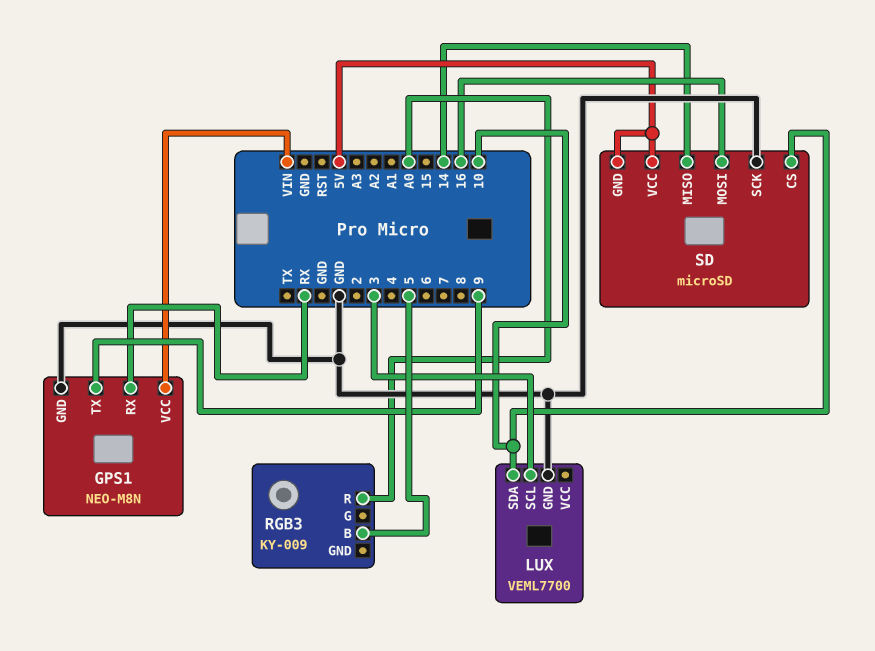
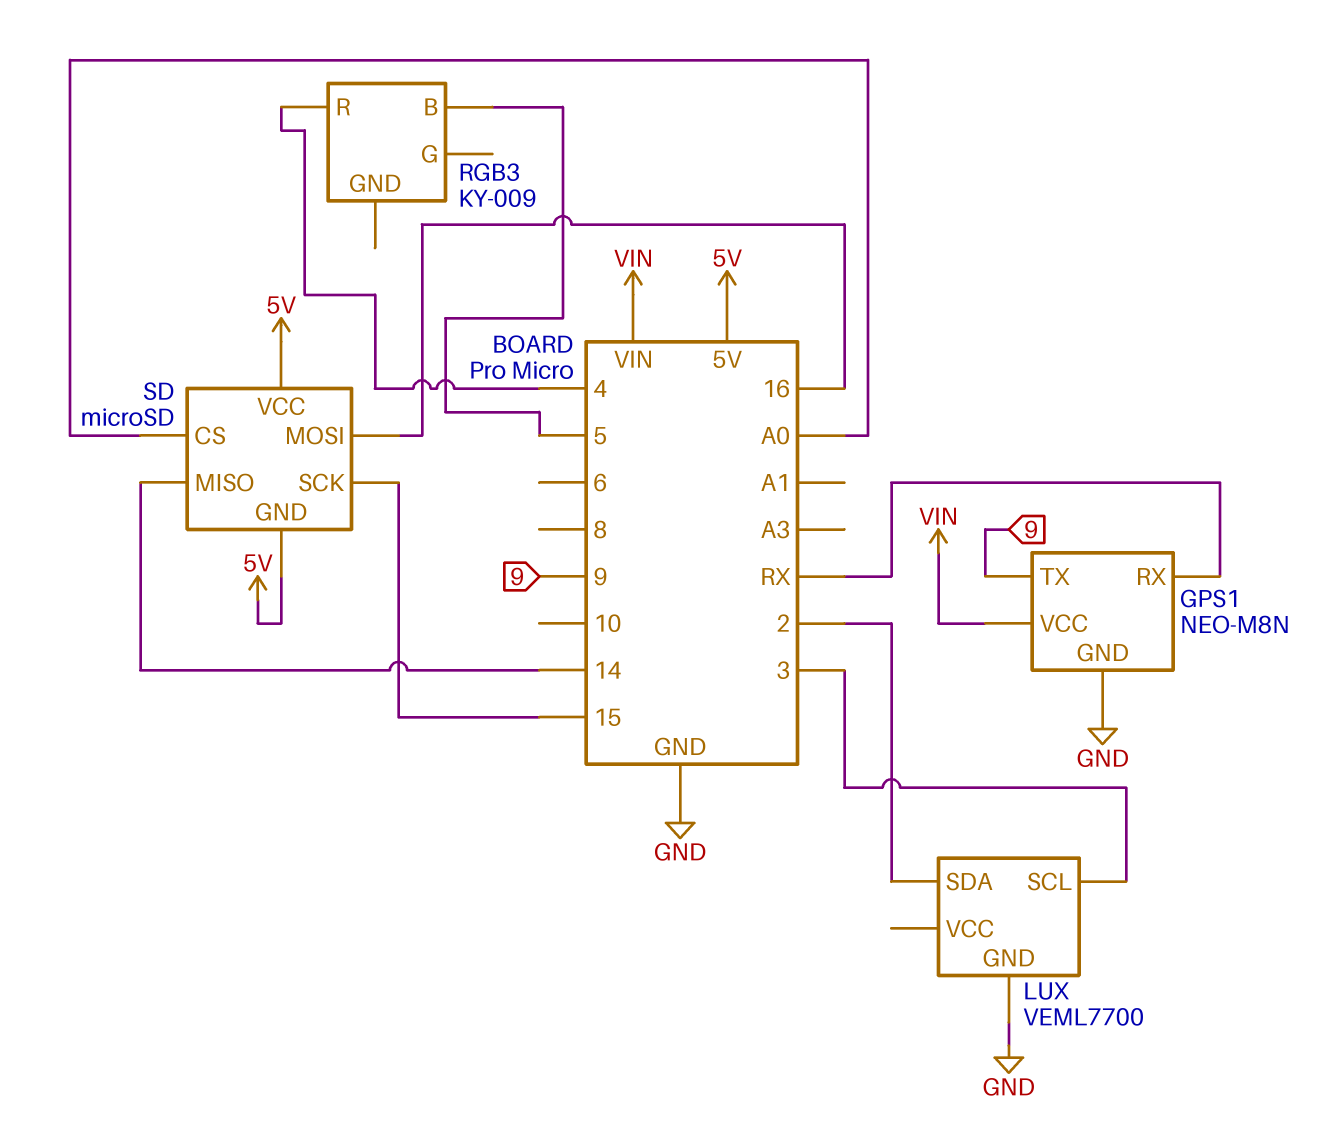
LUX pin SDA: 10 -> 2
RGB3 pin R: A0 -> 4
SD pin CS: 10 -> A0
SD pin SCK: GND -> 15

